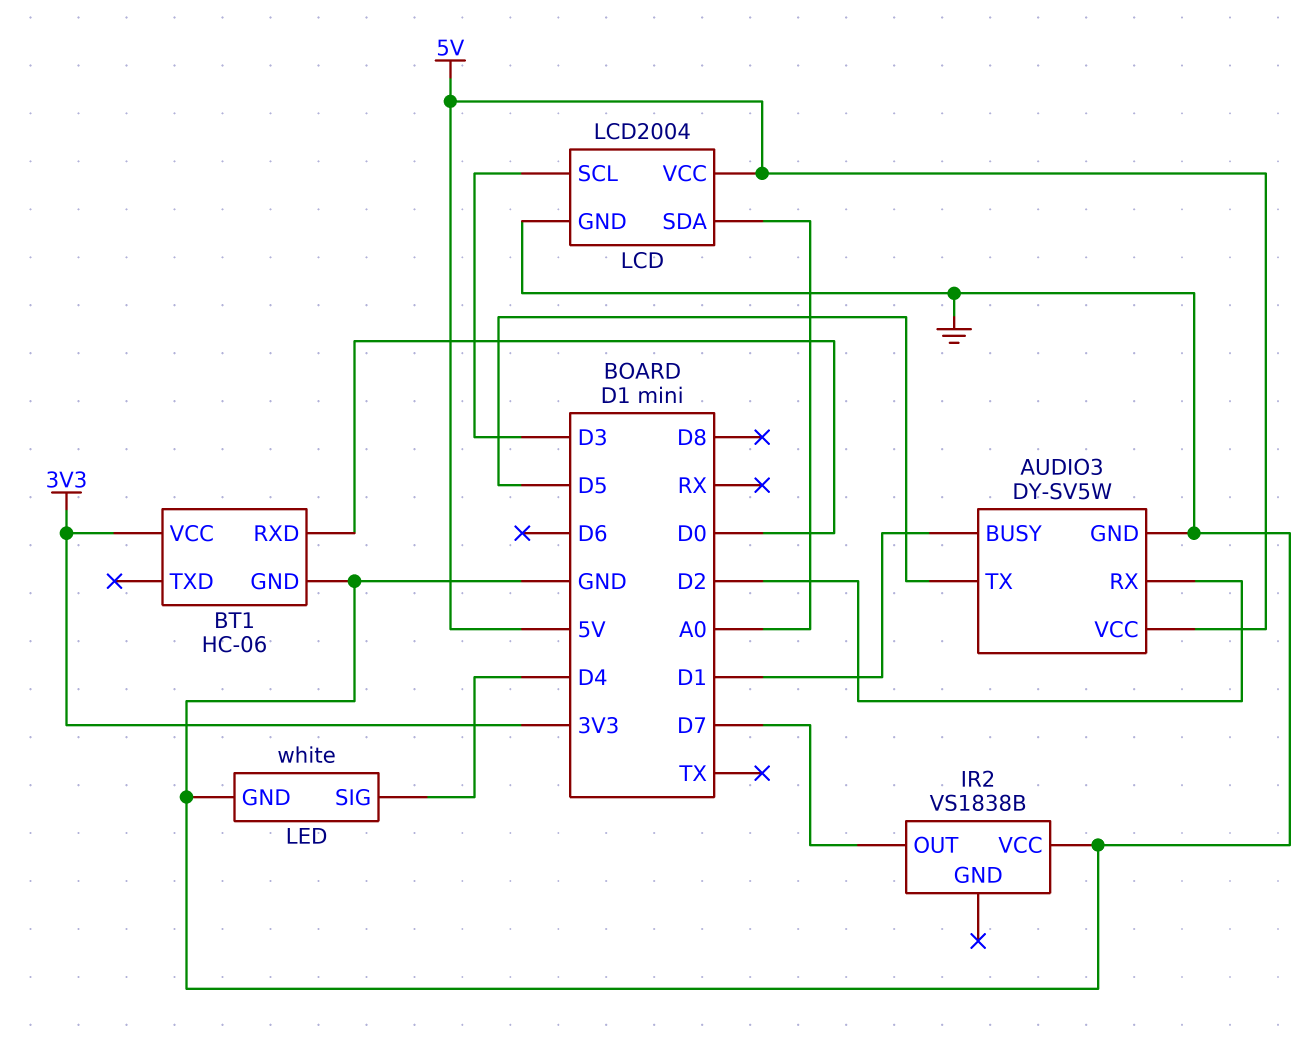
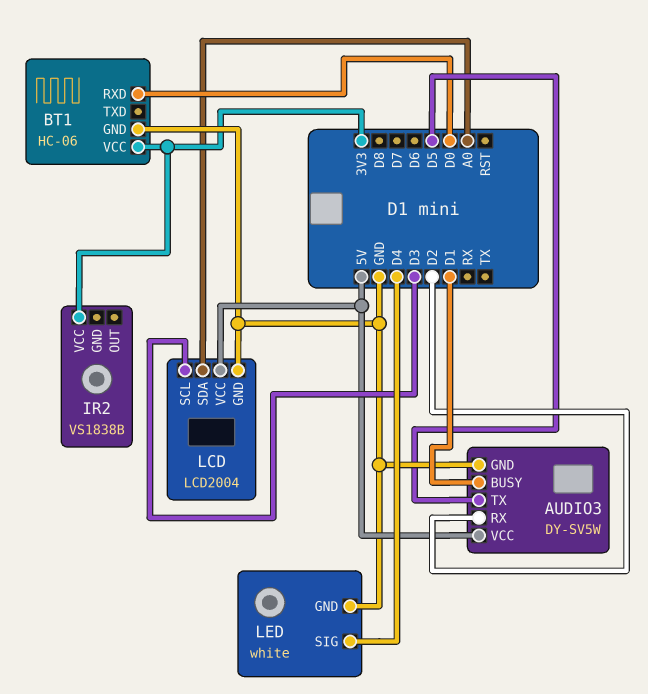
IR2 pin OUT: D7 -> none
IR2 pin VCC: GND -> 3V3

